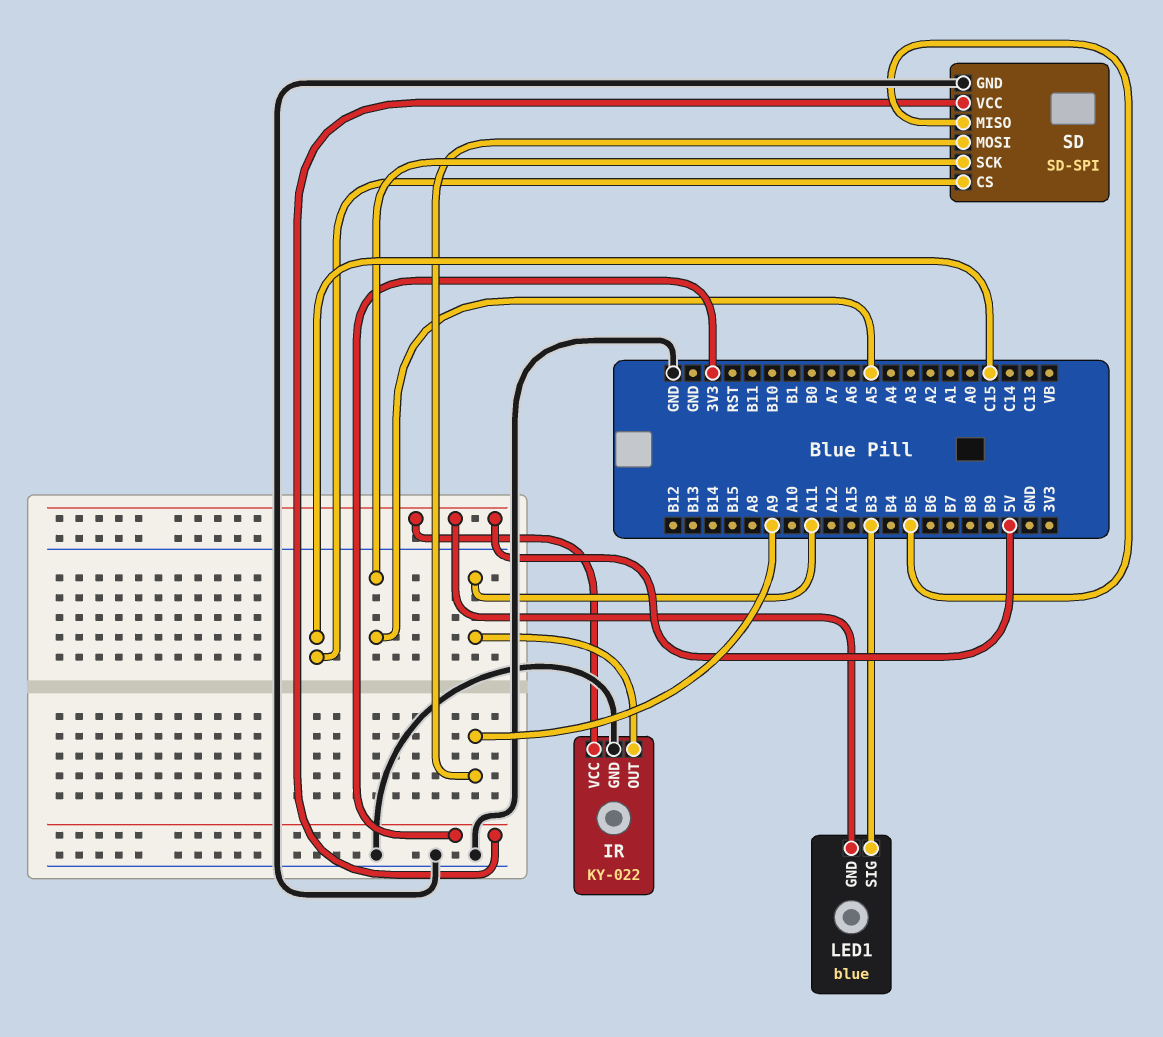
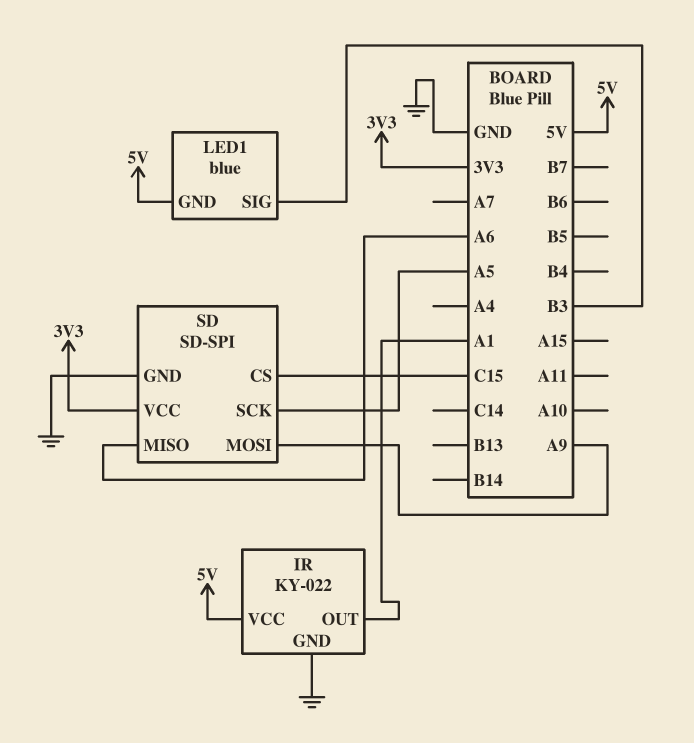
IR pin OUT: A11 -> A1
SD pin MISO: B5 -> A6

